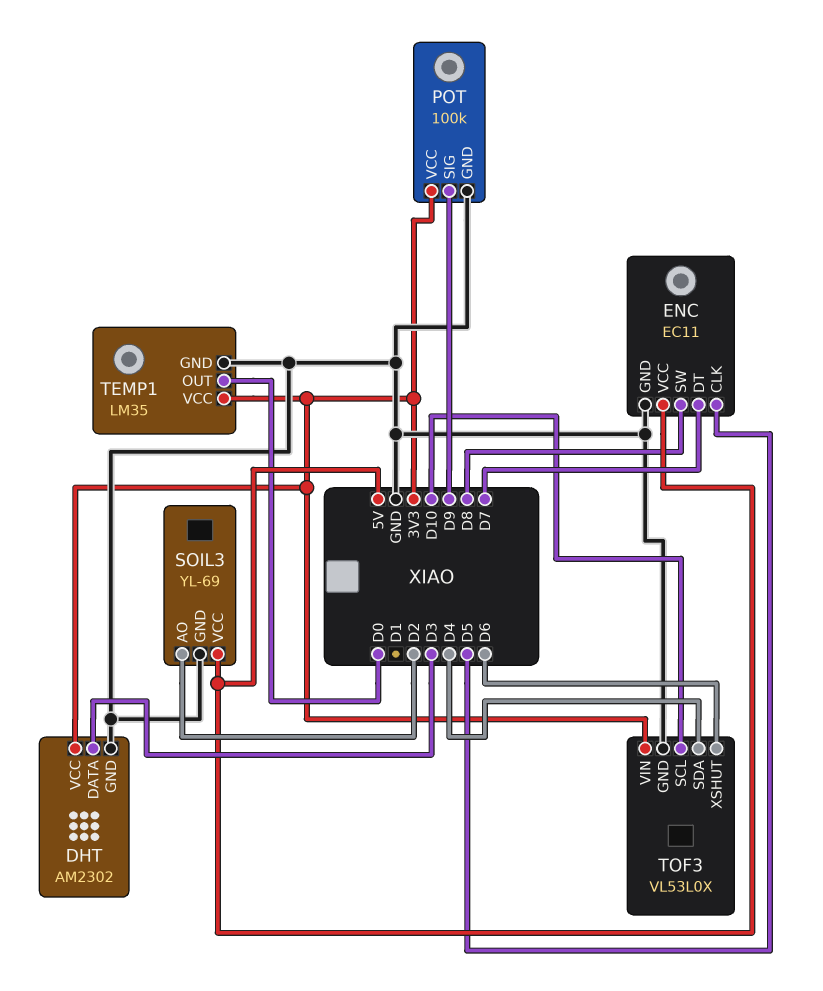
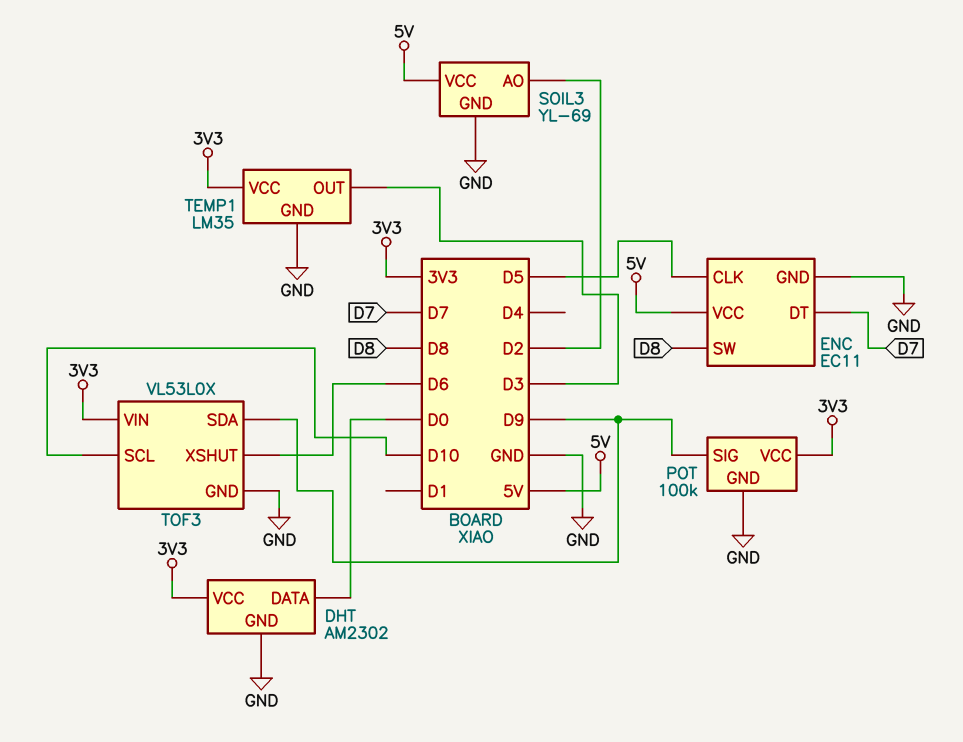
DHT pin DATA: D3 -> D0
TEMP1 pin OUT: D0 -> D3
TOF3 pin SDA: D4 -> D9

